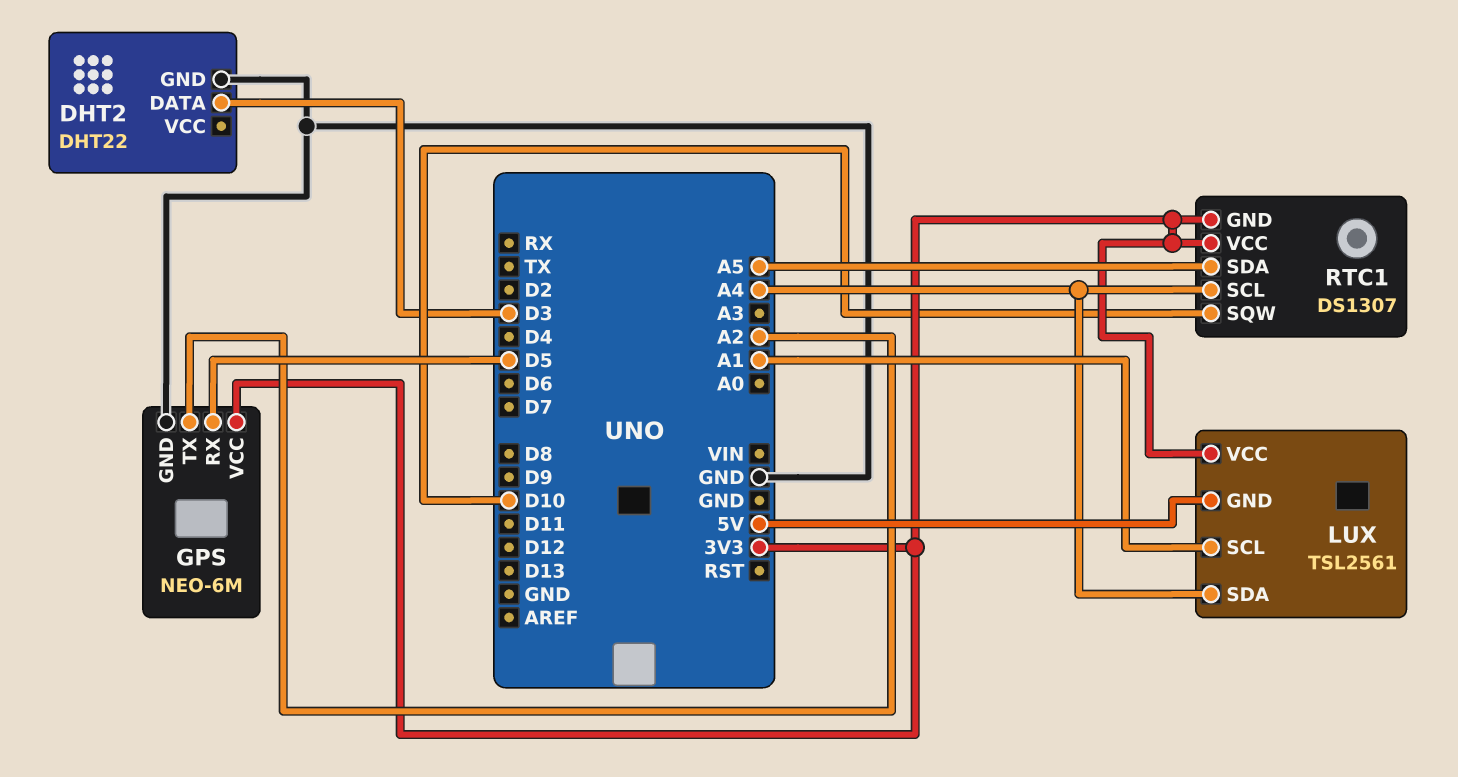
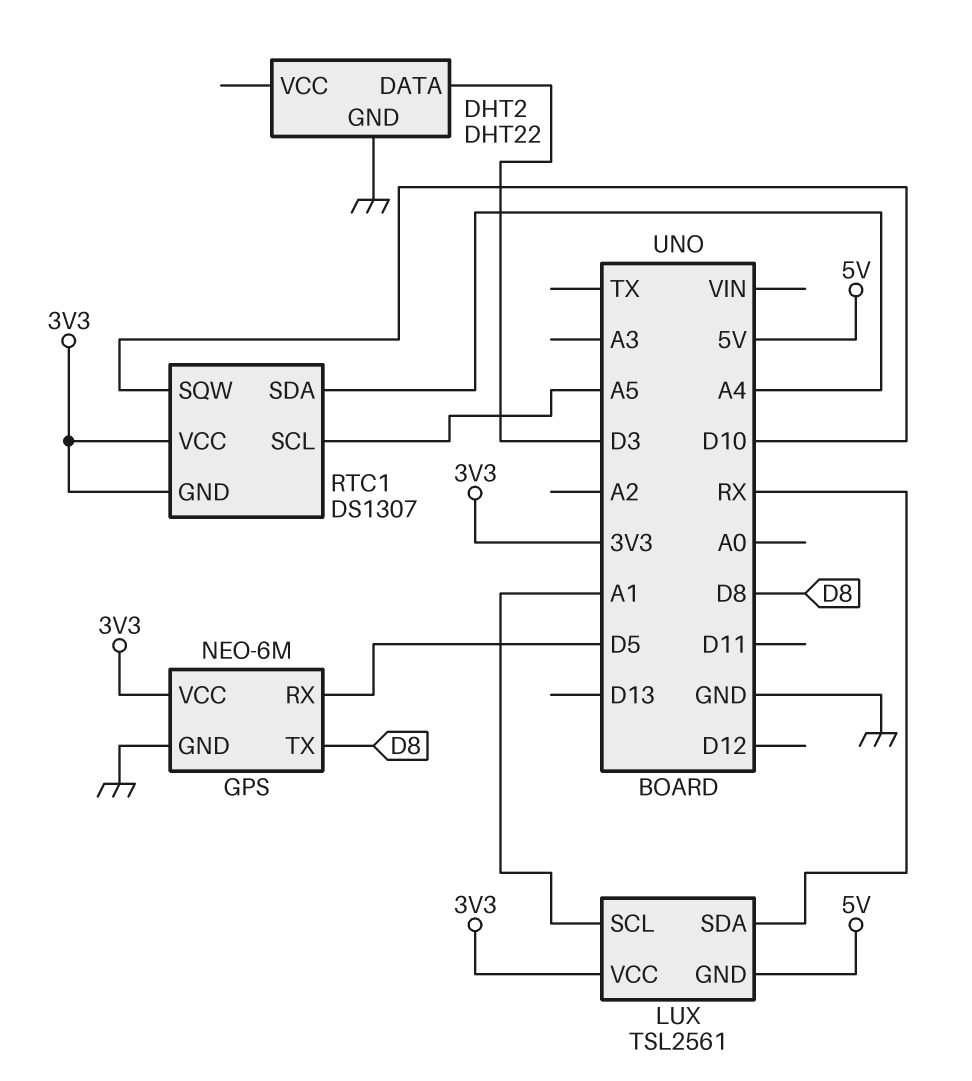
GPS pin TX: A2 -> D8
LUX pin SDA: A4 -> RX
RTC1 pin SCL: A4 -> A5
RTC1 pin SDA: A5 -> A4

